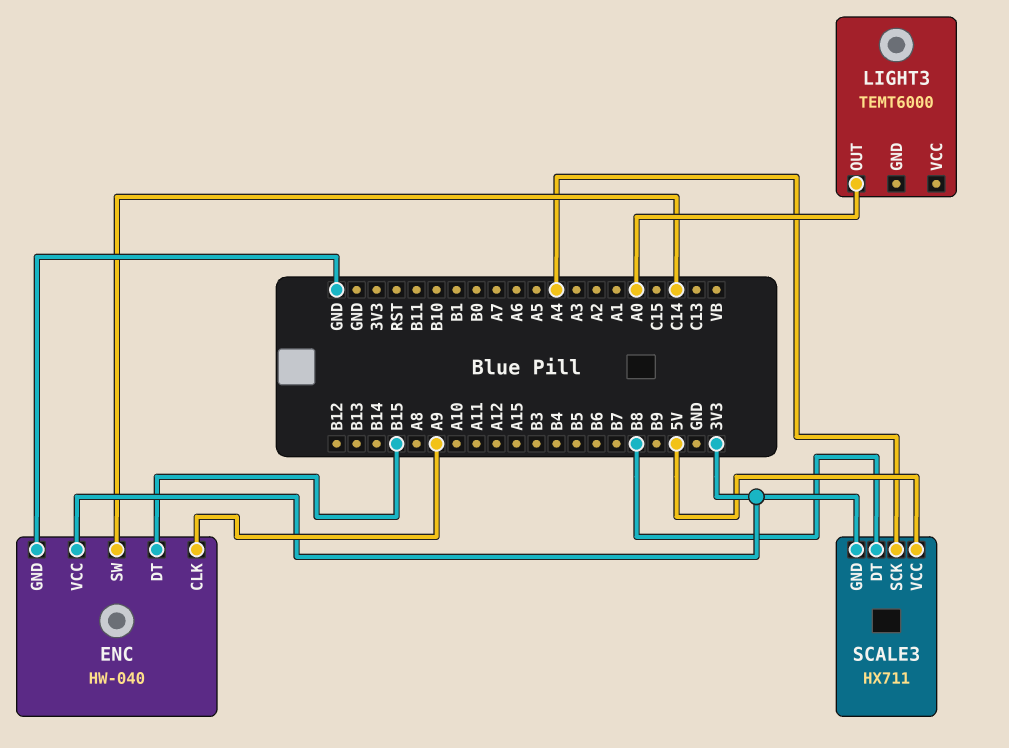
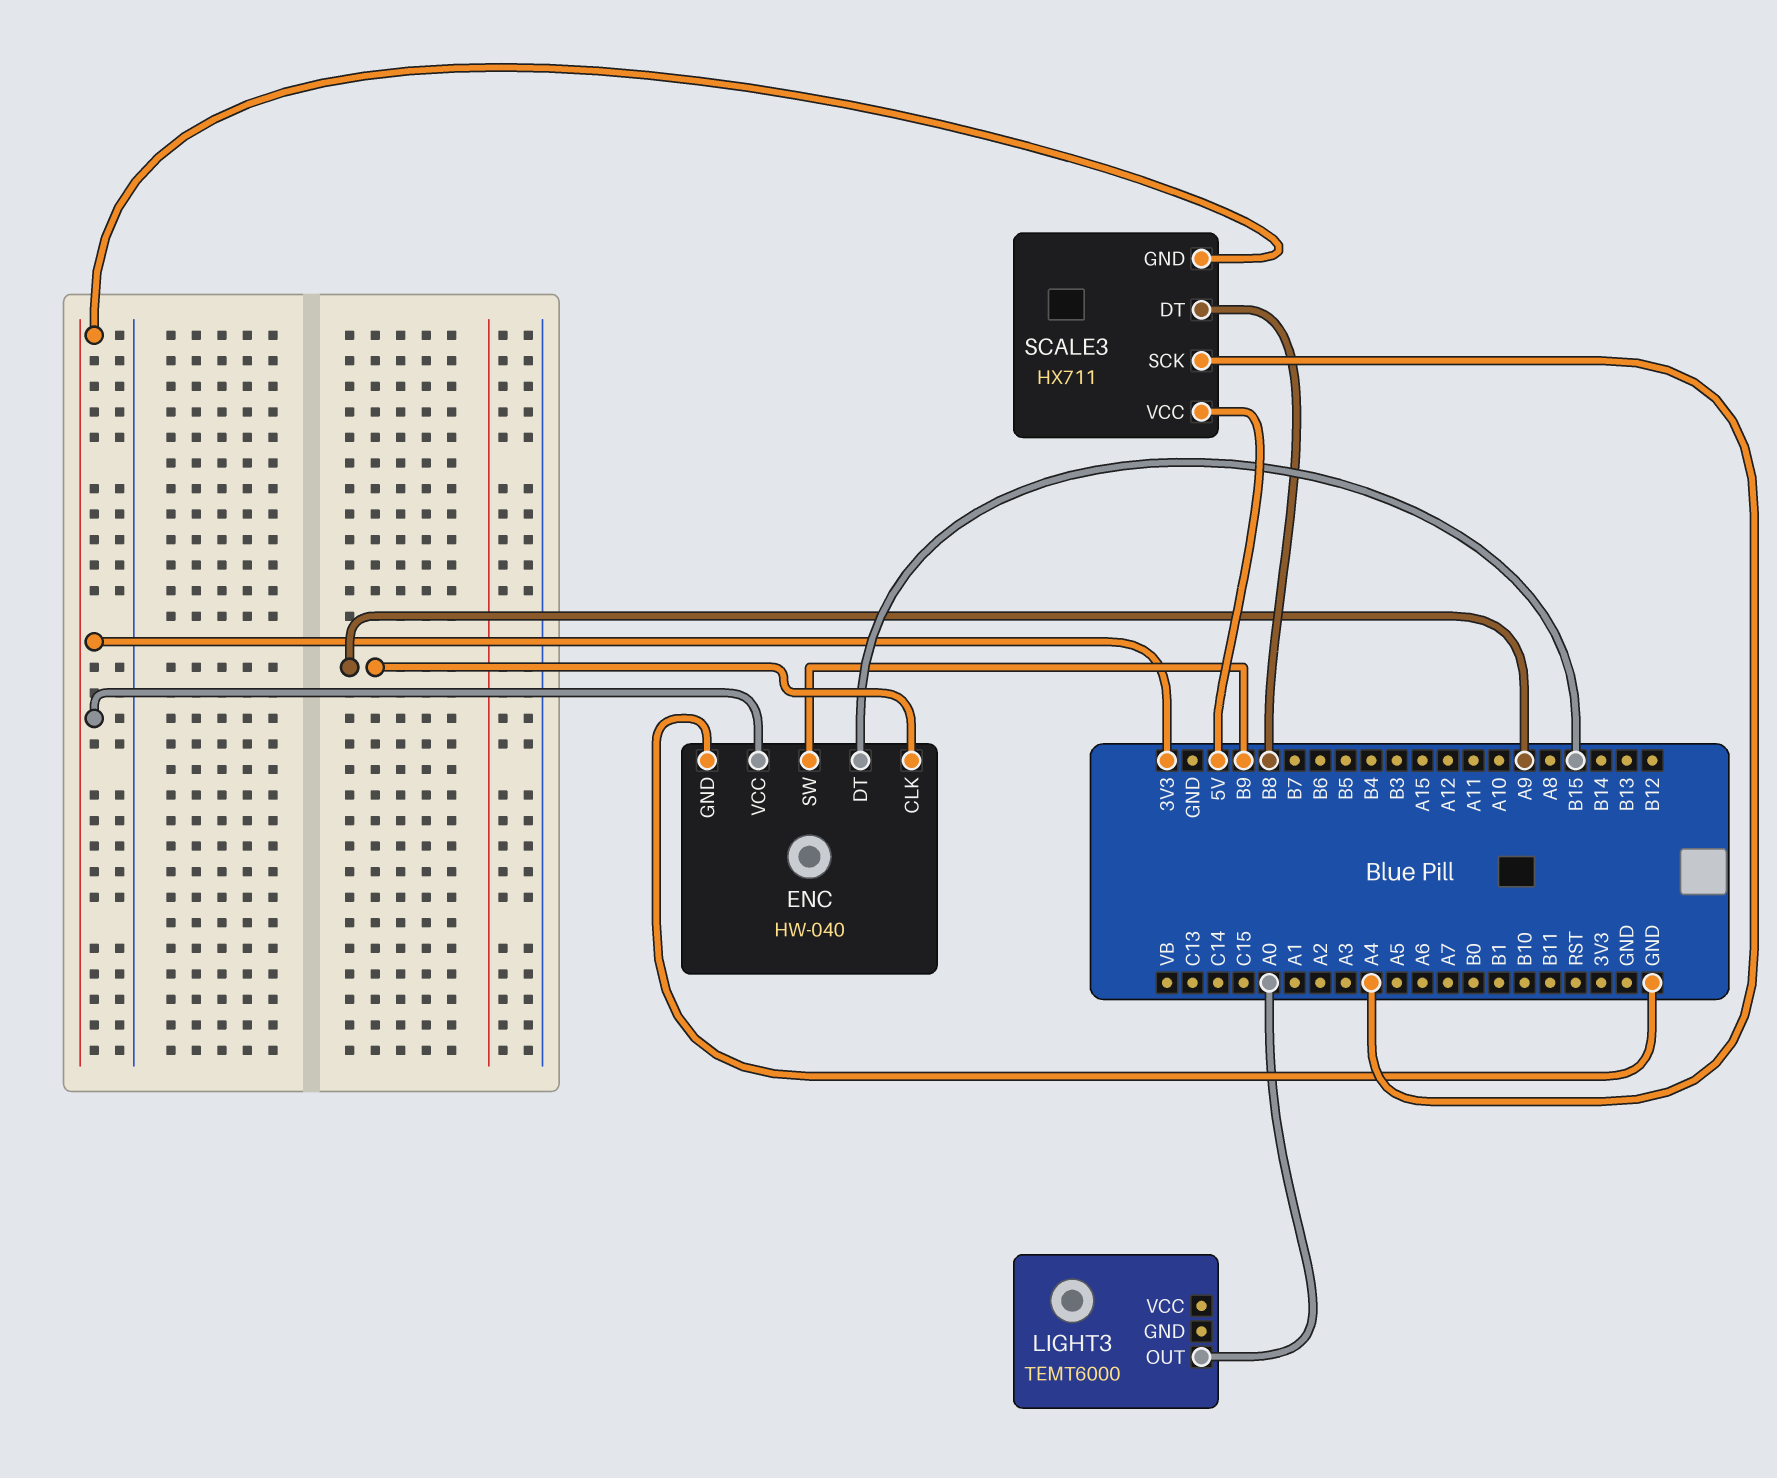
ENC pin SW: C14 -> B9

